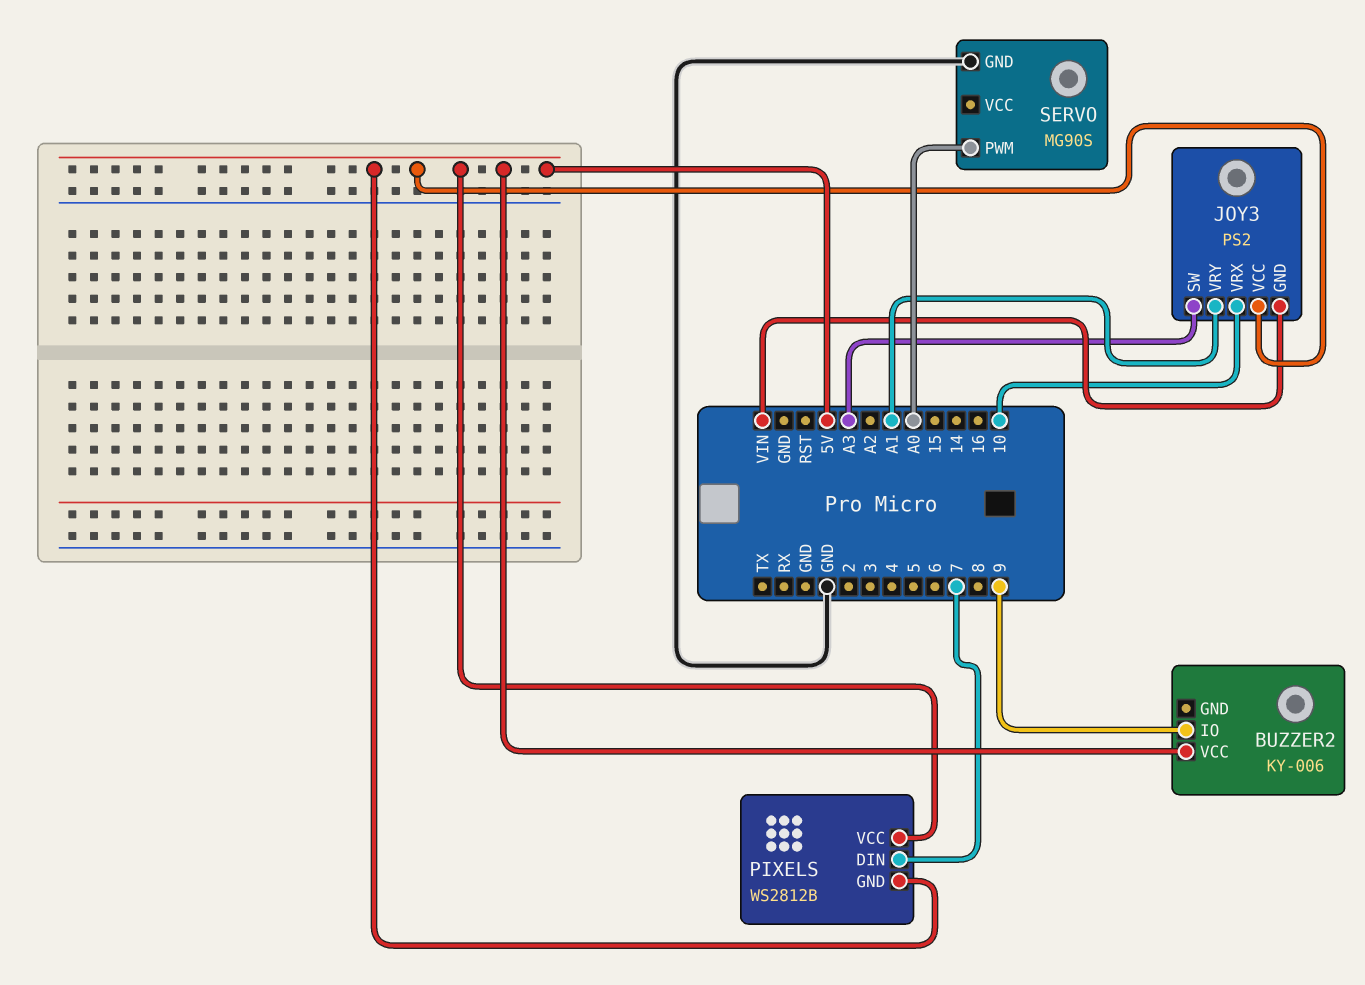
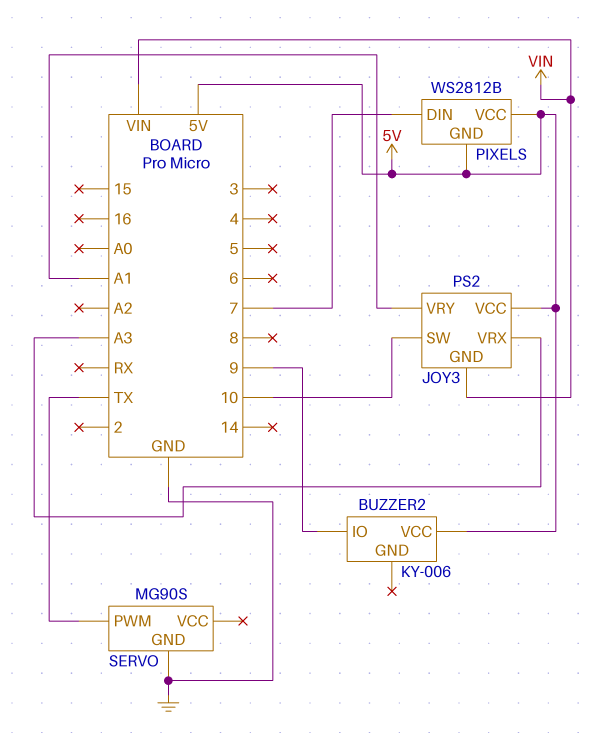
JOY3 pin SW: A3 -> 10
JOY3 pin VRX: 10 -> A3
SERVO pin PWM: A0 -> TX

